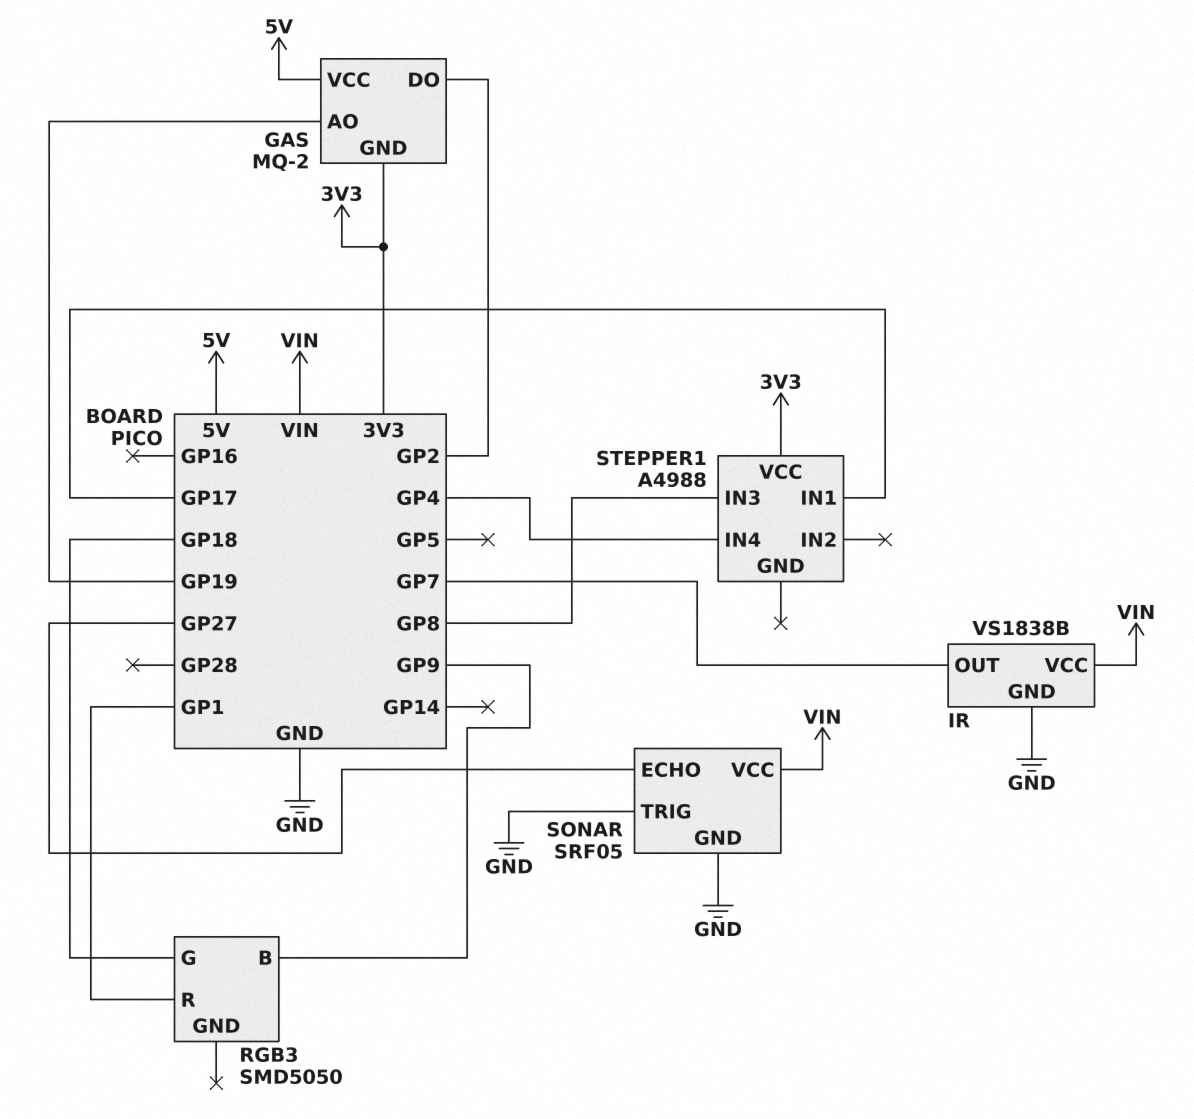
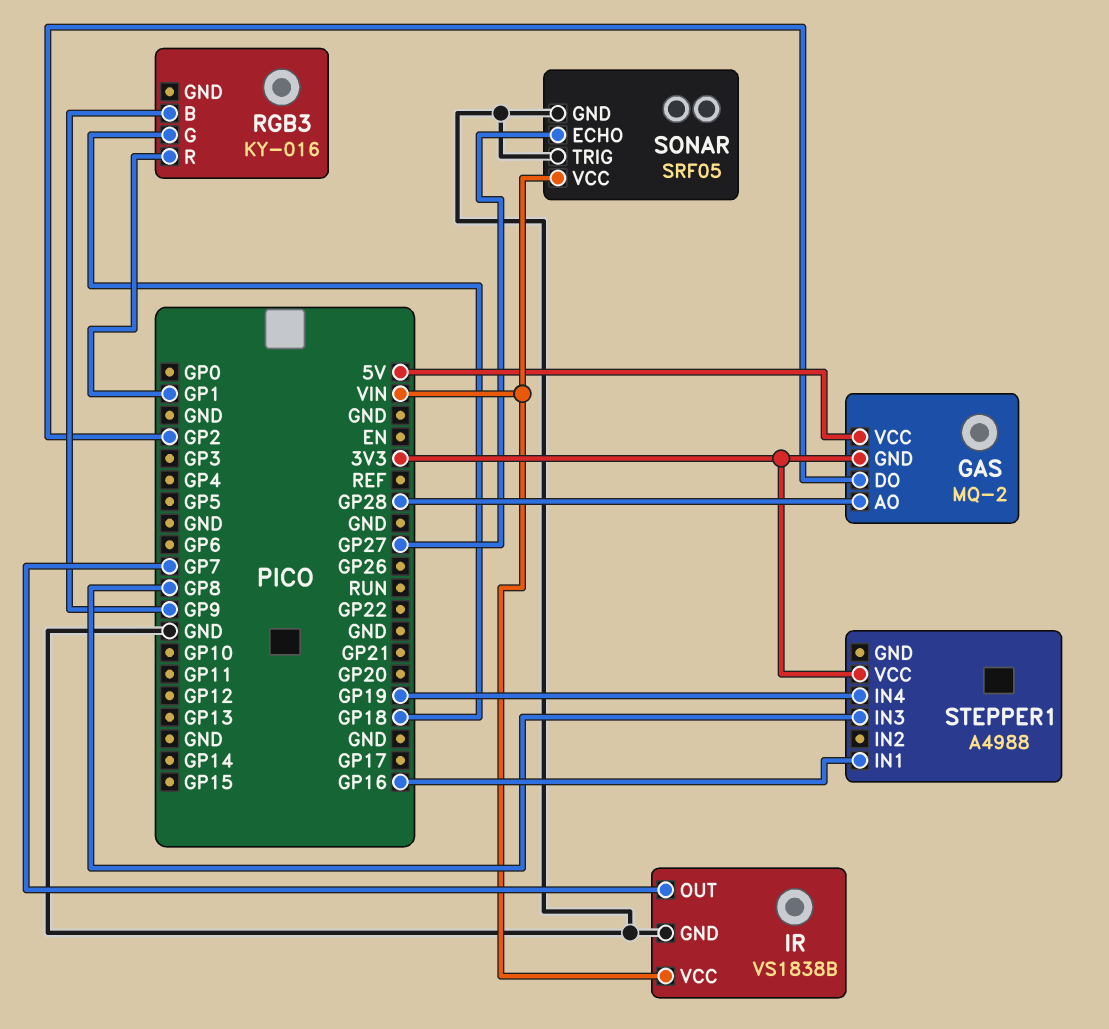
GAS pin AO: GP19 -> GP28
RGB3: SMD5050 -> KY-016
STEPPER1 pin IN1: GP17 -> GP16
STEPPER1 pin IN4: GP4 -> GP19

